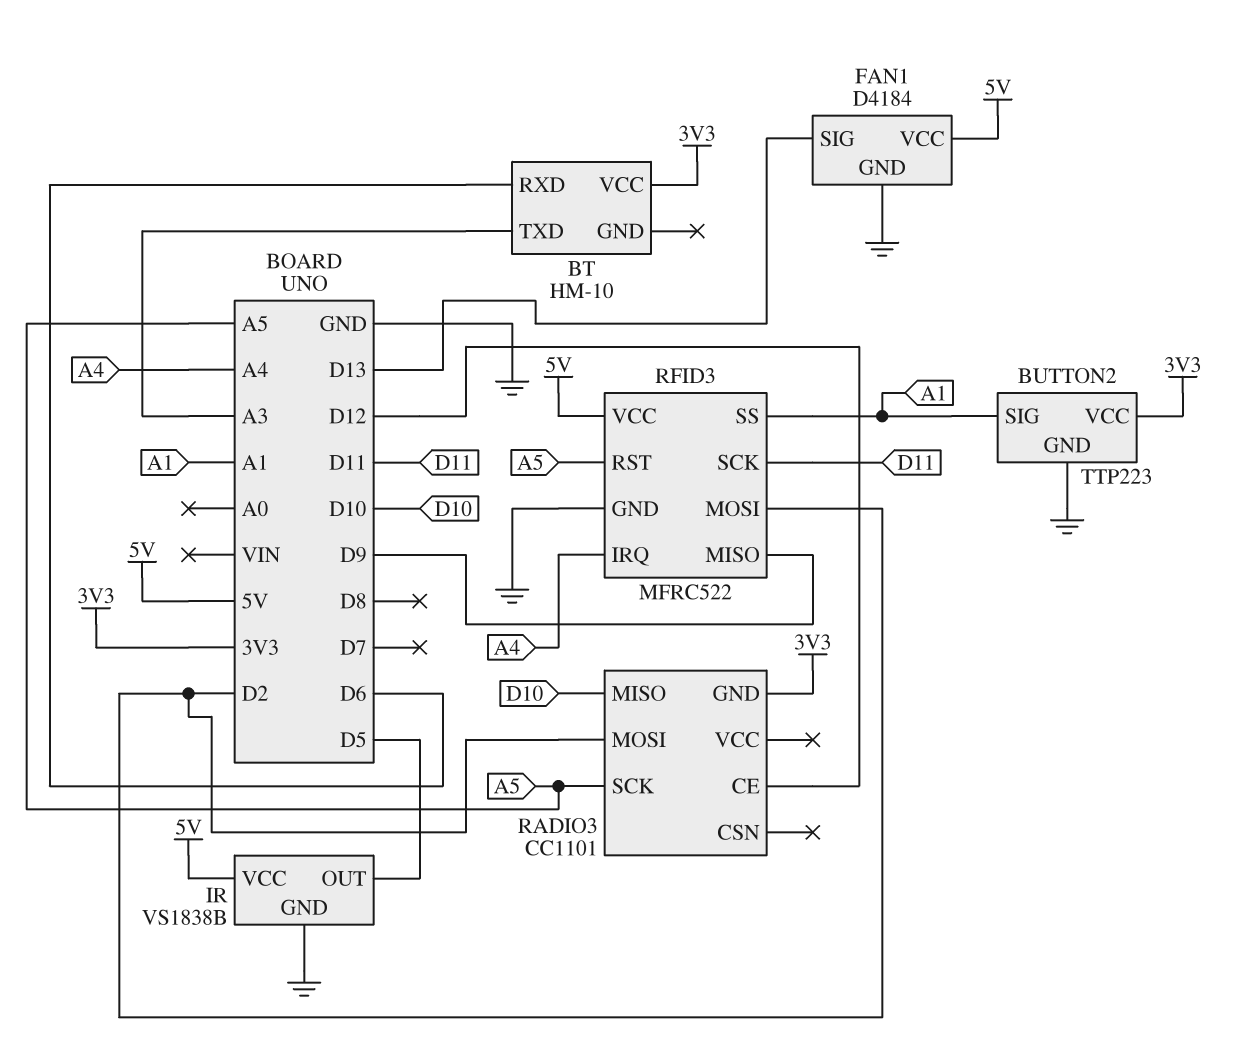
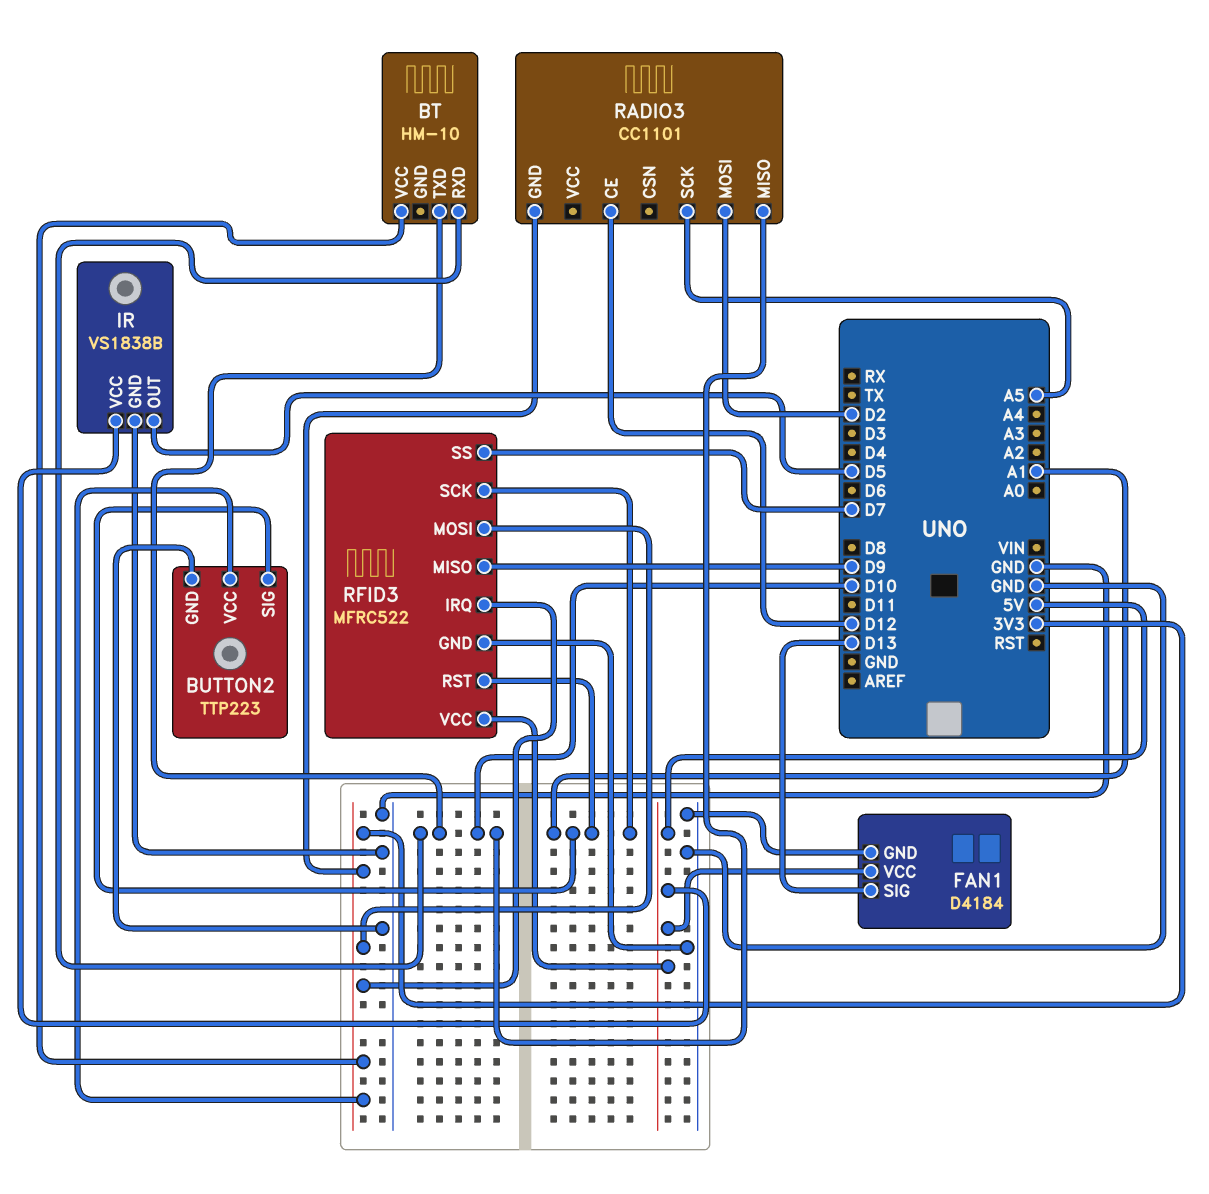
BT pin RXD: D6 -> D10
BT pin TXD: A3 -> D10
RFID3 pin IRQ: A4 -> 3V3
RFID3 pin MOSI: D2 -> 3V3
RFID3 pin RST: A5 -> A1
RFID3 pin SCK: D11 -> A1
RFID3 pin SS: A1 -> D7

